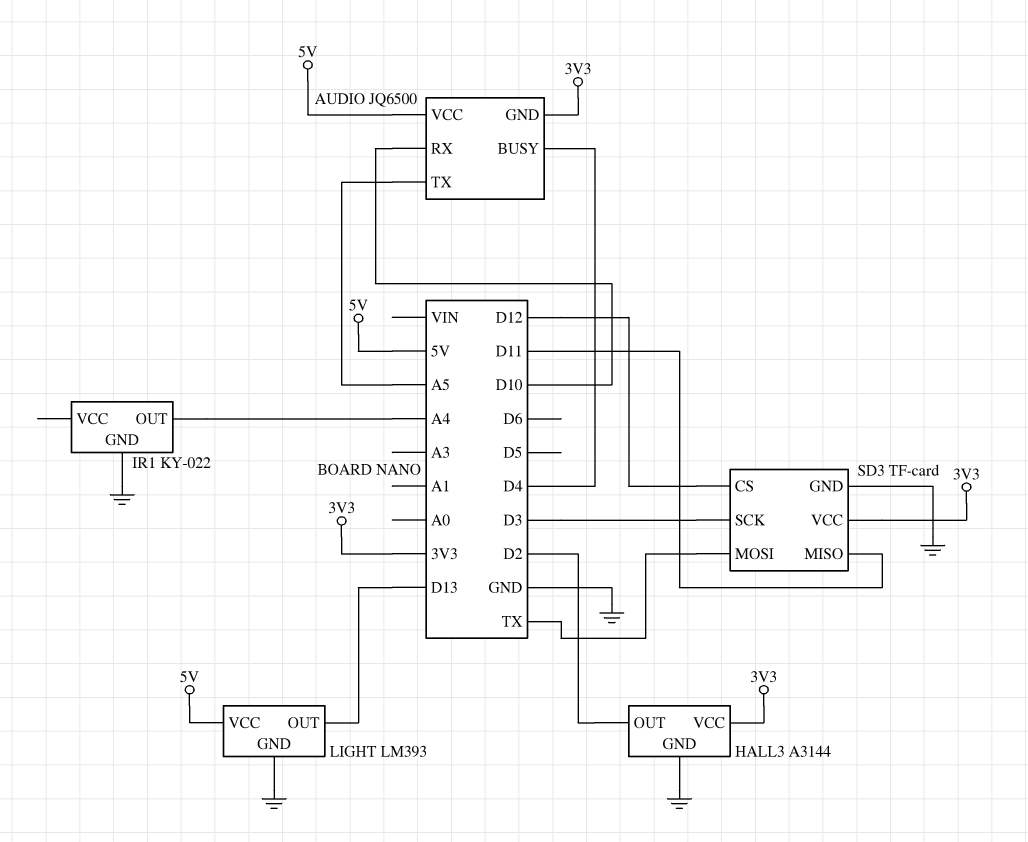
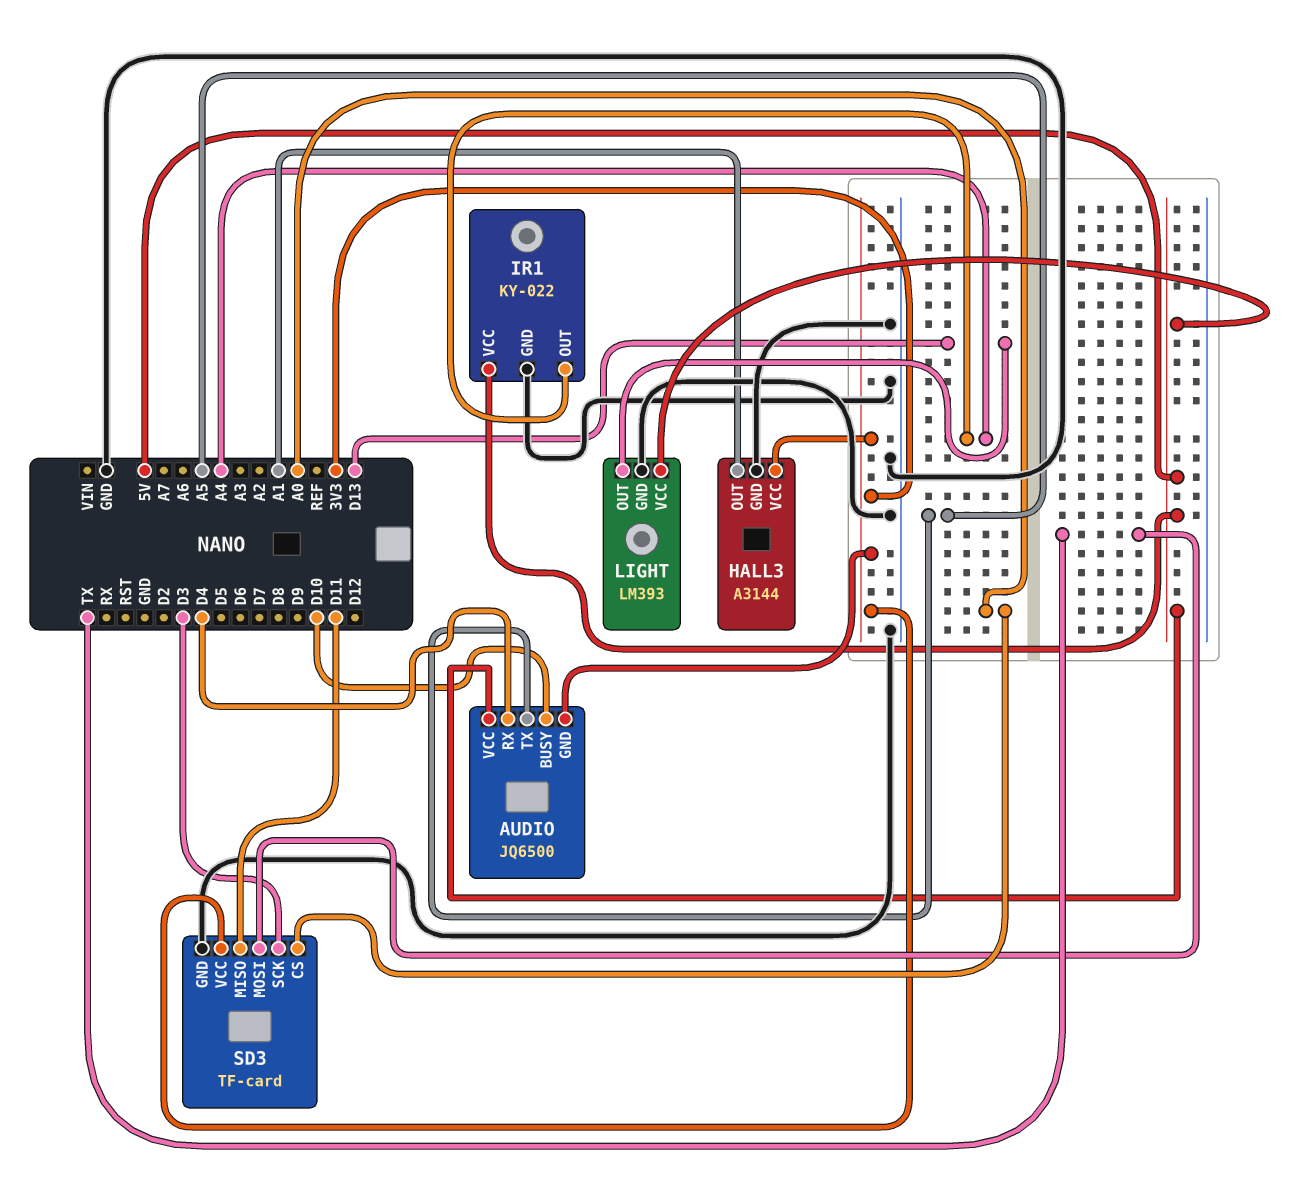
AUDIO pin BUSY: D4 -> D10
AUDIO pin RX: D10 -> D4
HALL3 pin OUT: D2 -> A1
IR1 pin VCC: none -> 5V
SD3 pin CS: D12 -> A0

